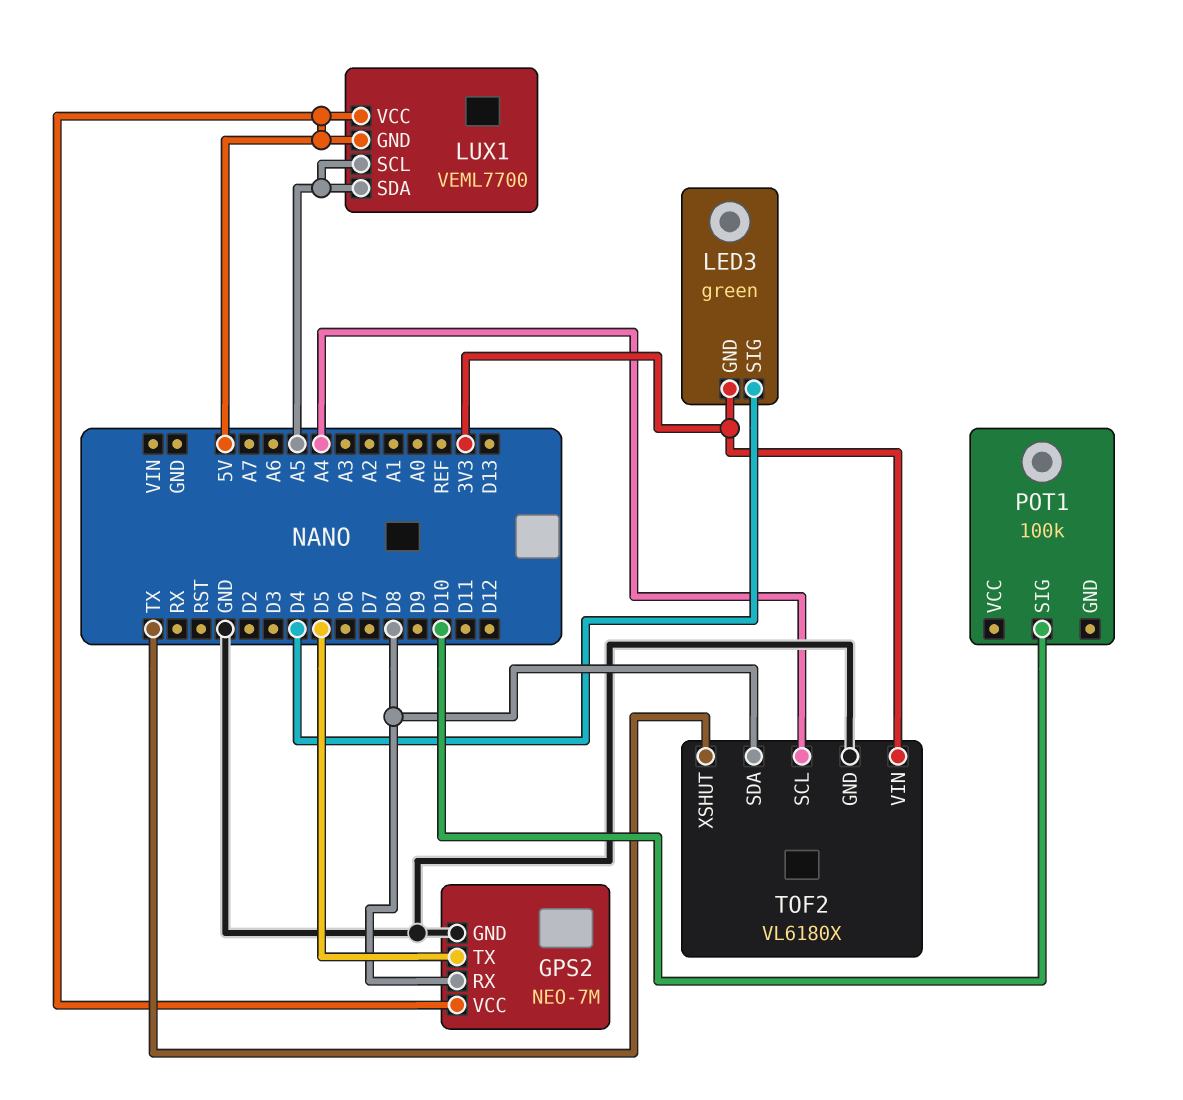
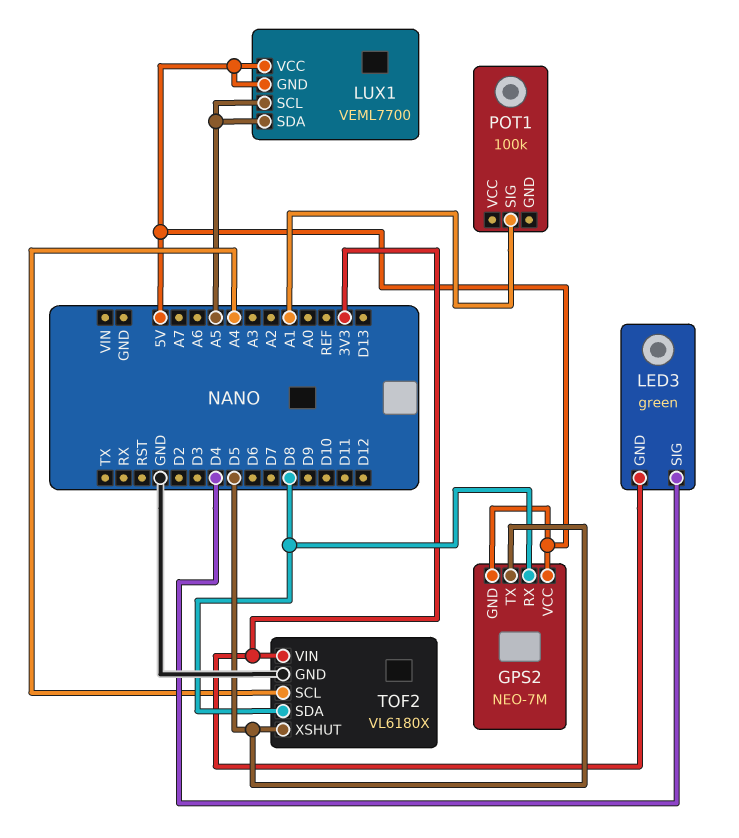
GPS2 pin GND: GND -> 5V
POT1 pin SIG: D10 -> A1
TOF2 pin XSHUT: TX -> D5

